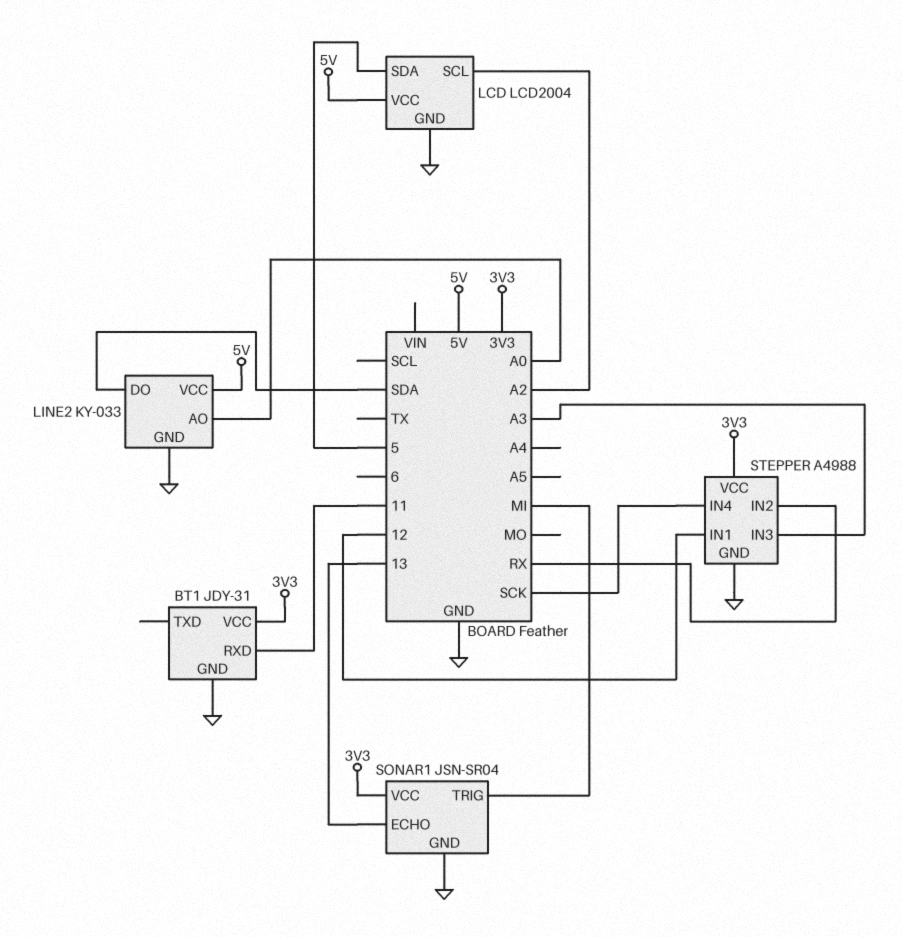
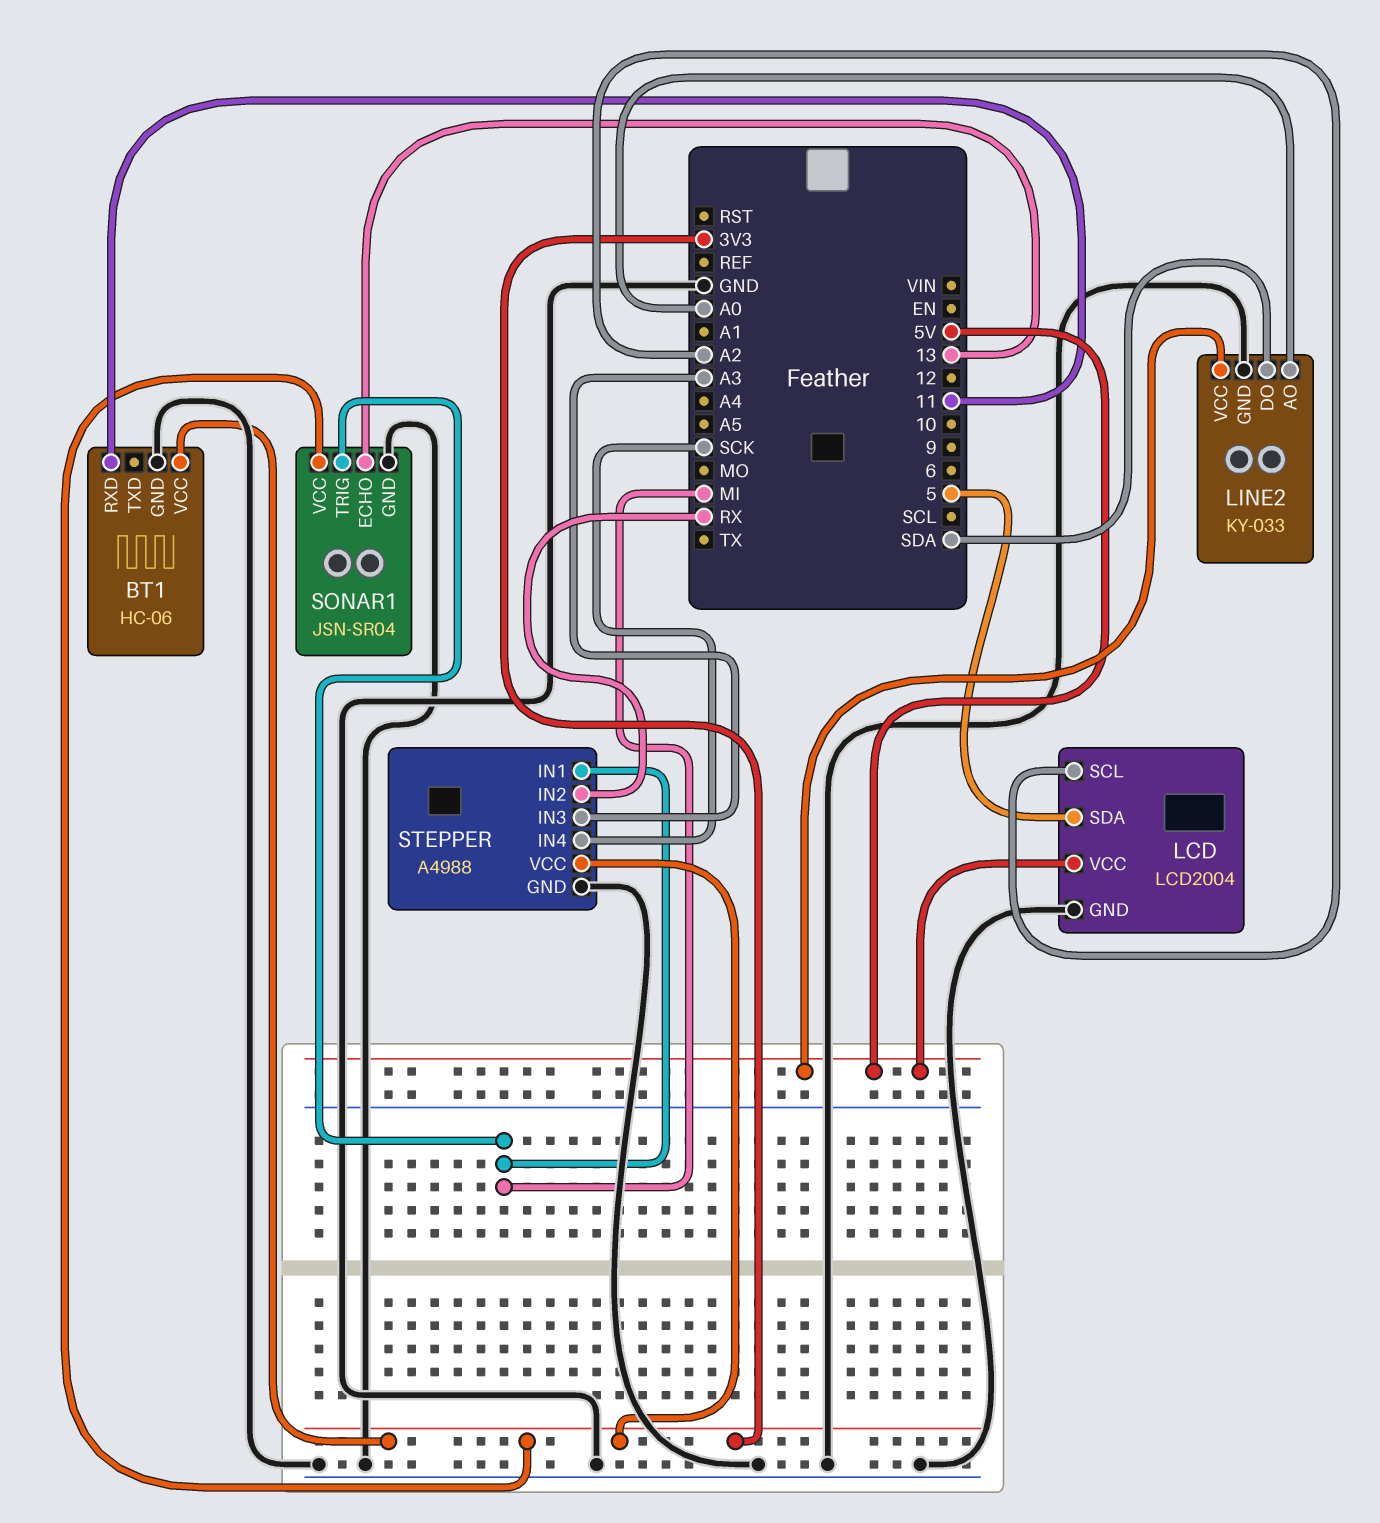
BT1: JDY-31 -> HC-06
STEPPER pin IN1: 12 -> MI

